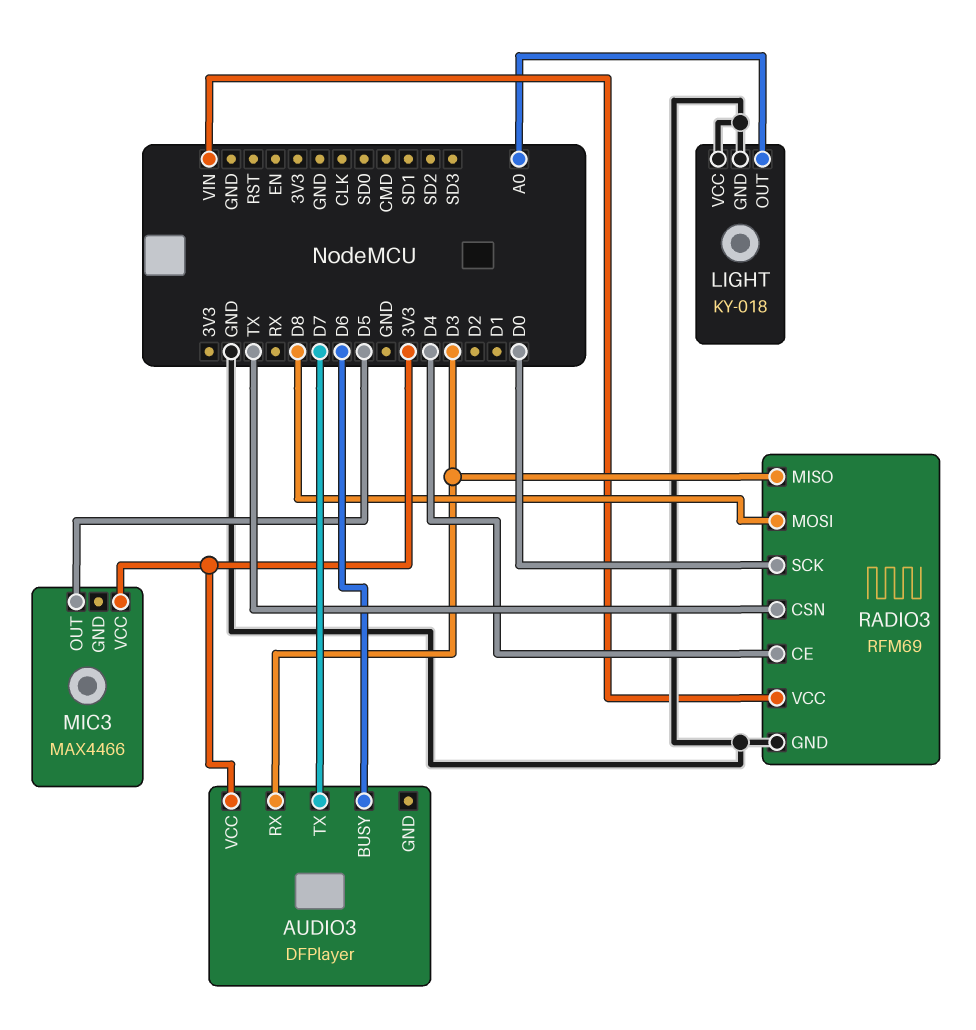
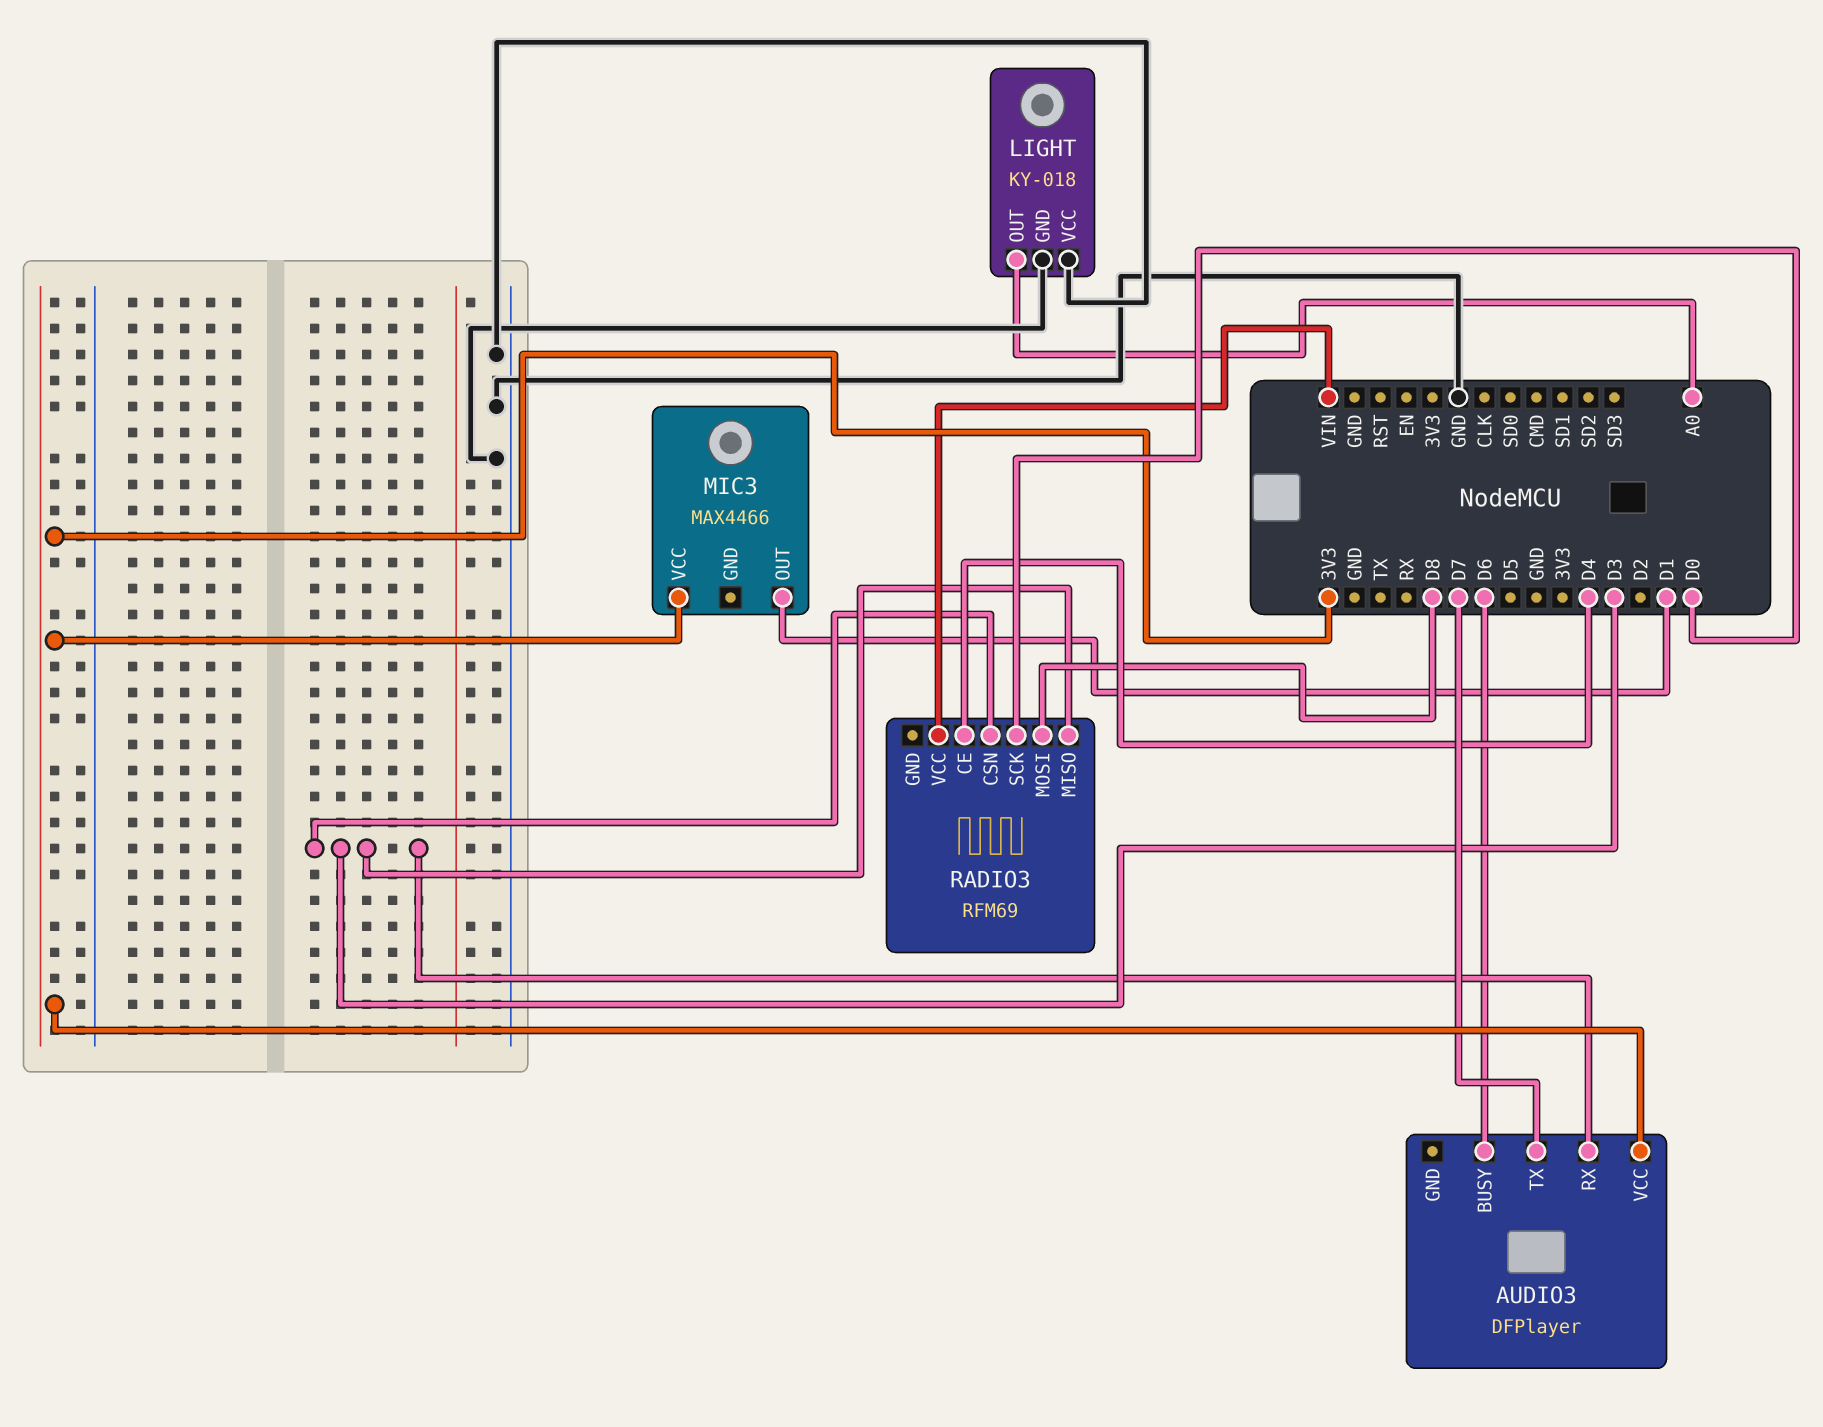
MIC3 pin OUT: D5 -> D1
RADIO3 pin CSN: TX -> D3
RADIO3 pin GND: GND -> none

